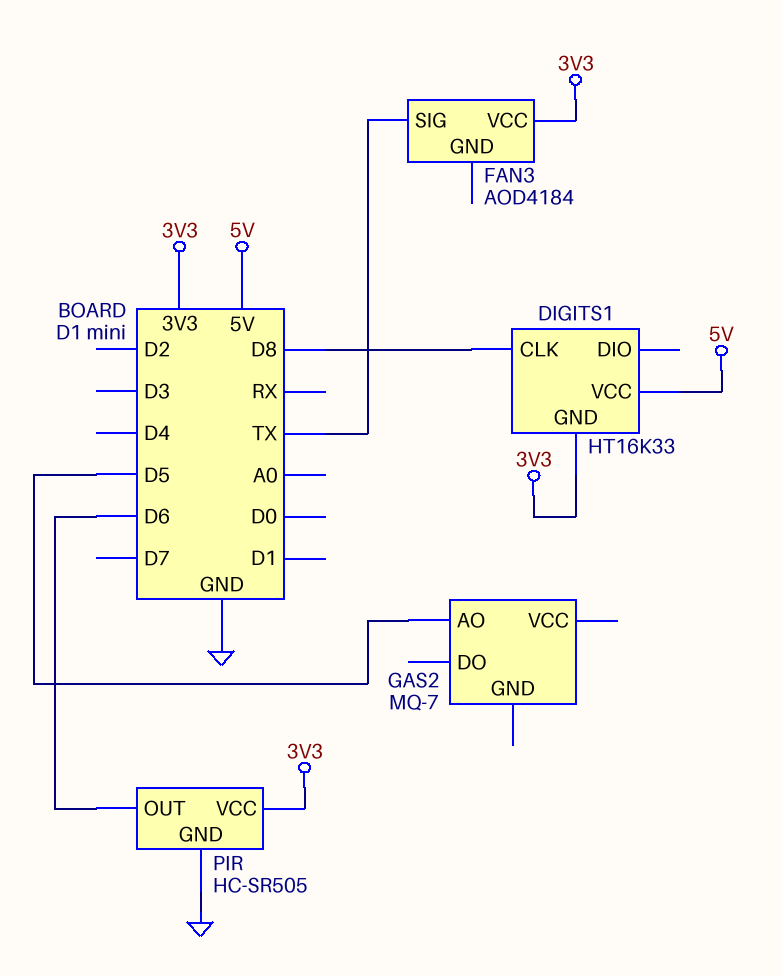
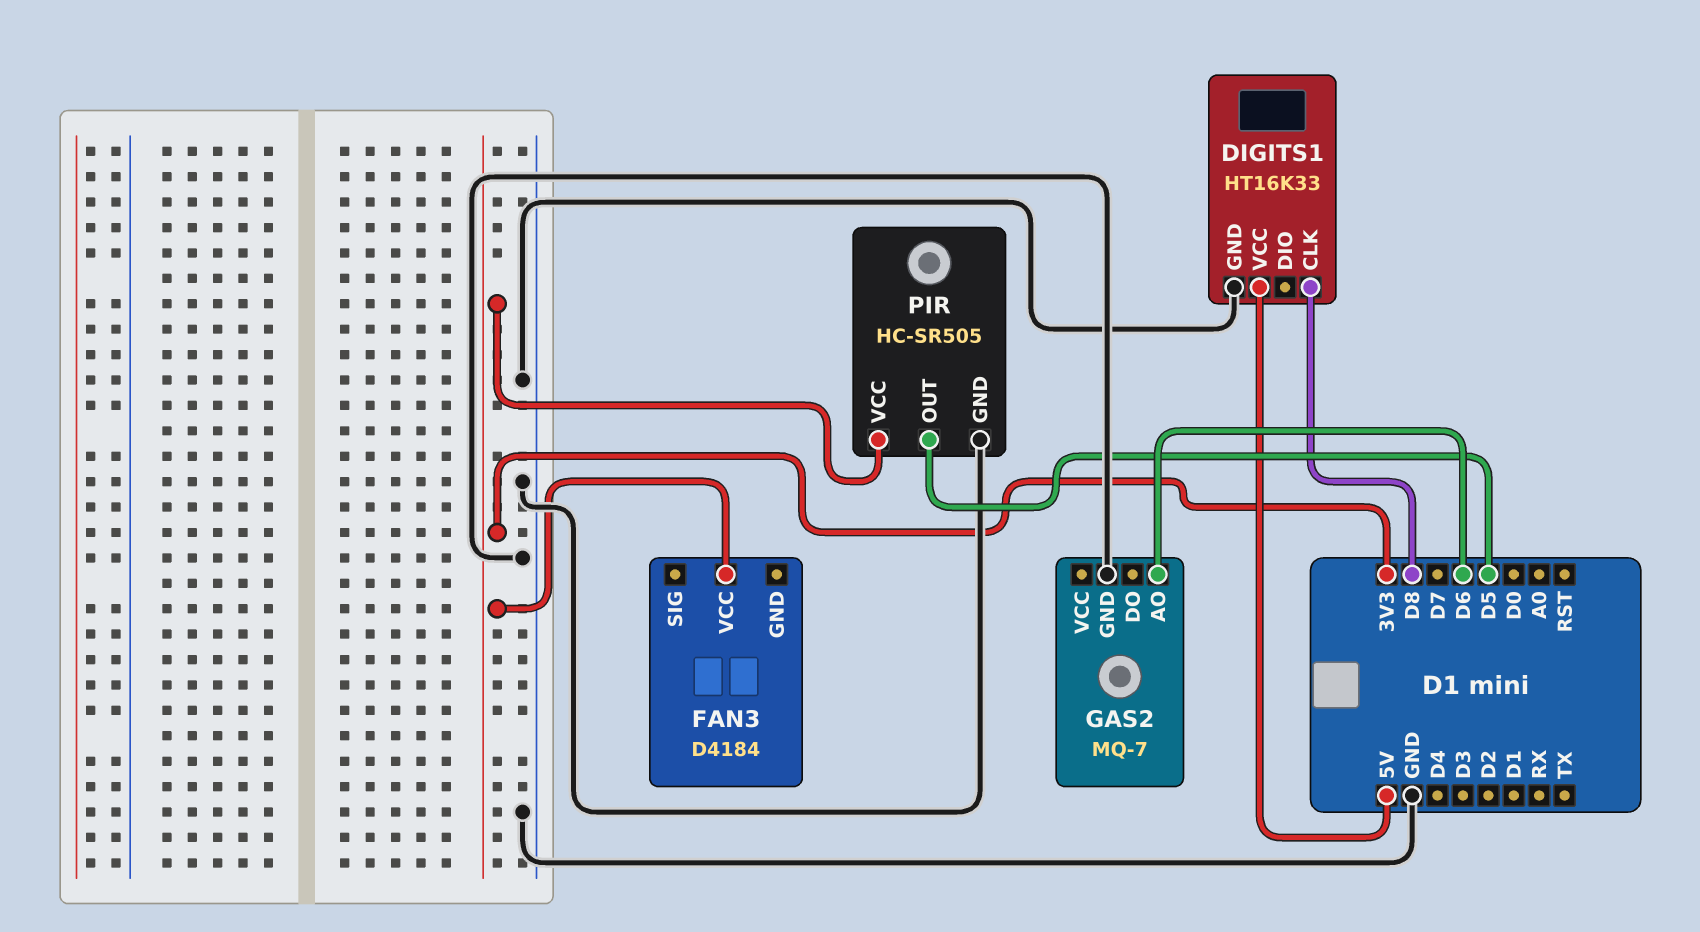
DIGITS1 pin GND: 3V3 -> GND
FAN3: AOD4184 -> D4184
FAN3 pin SIG: TX -> none
GAS2 pin AO: D5 -> D6
GAS2 pin GND: none -> GND
PIR pin OUT: D6 -> D5

